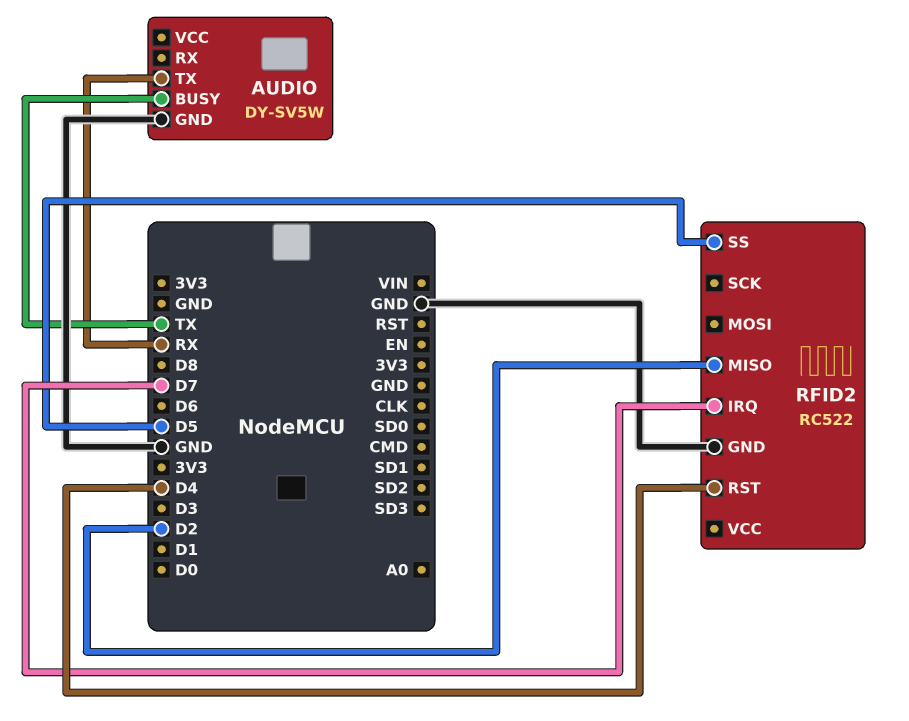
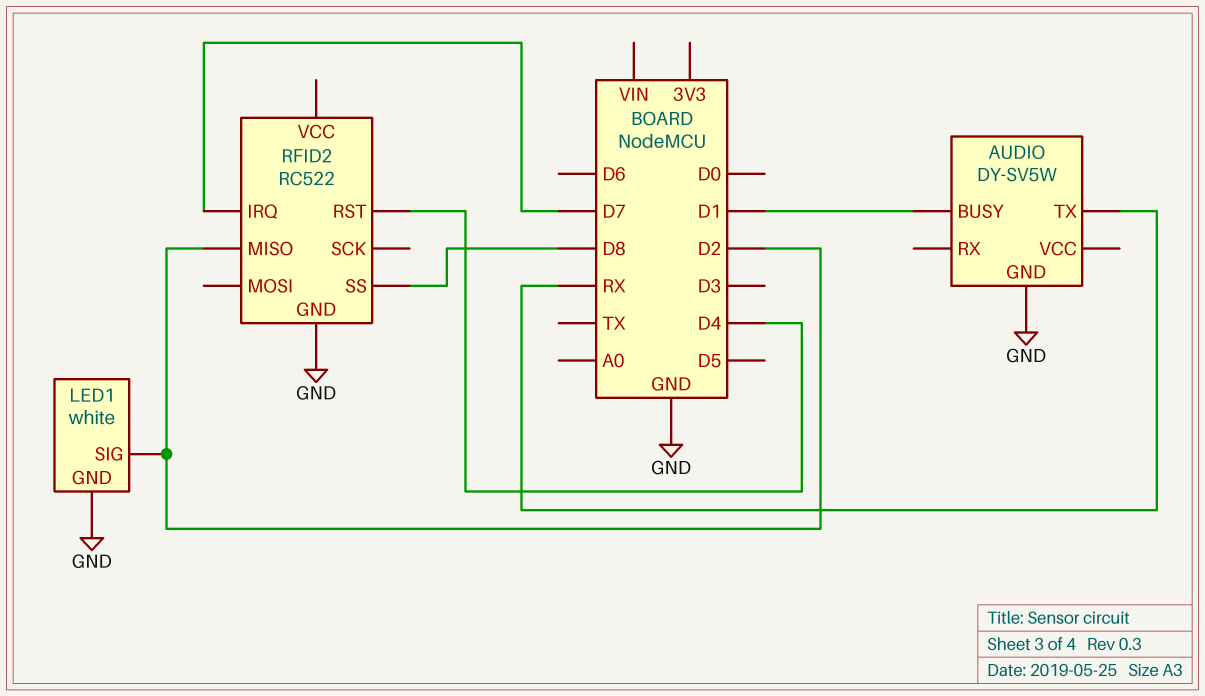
AUDIO pin BUSY: TX -> D1
LED1: none -> white
LED1 pin GND: none -> GND
LED1 pin SIG: none -> D2
RFID2 pin SS: D5 -> D8

